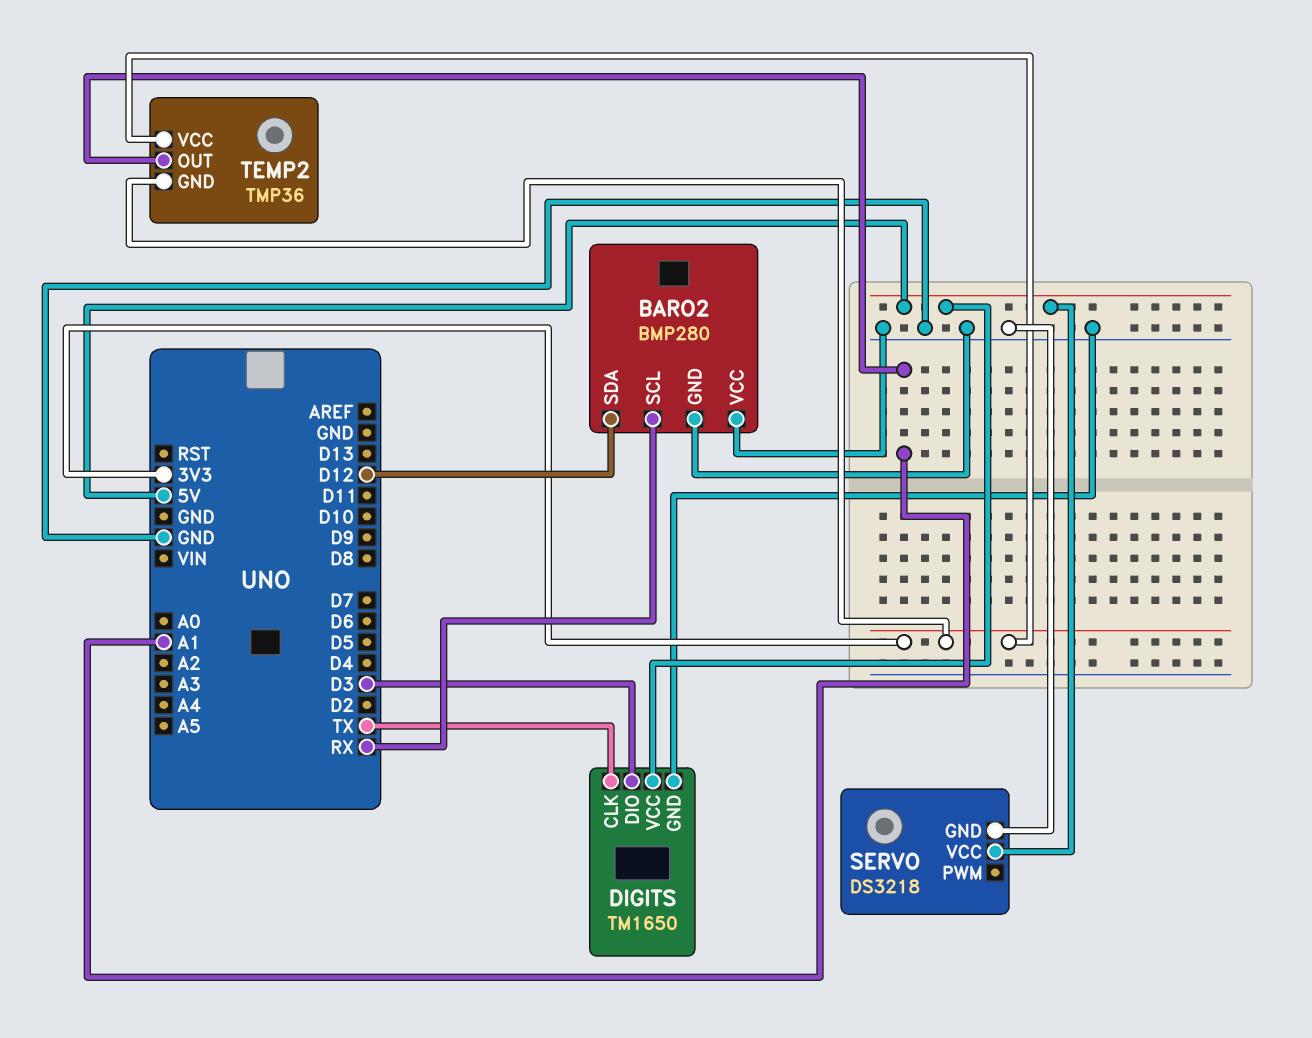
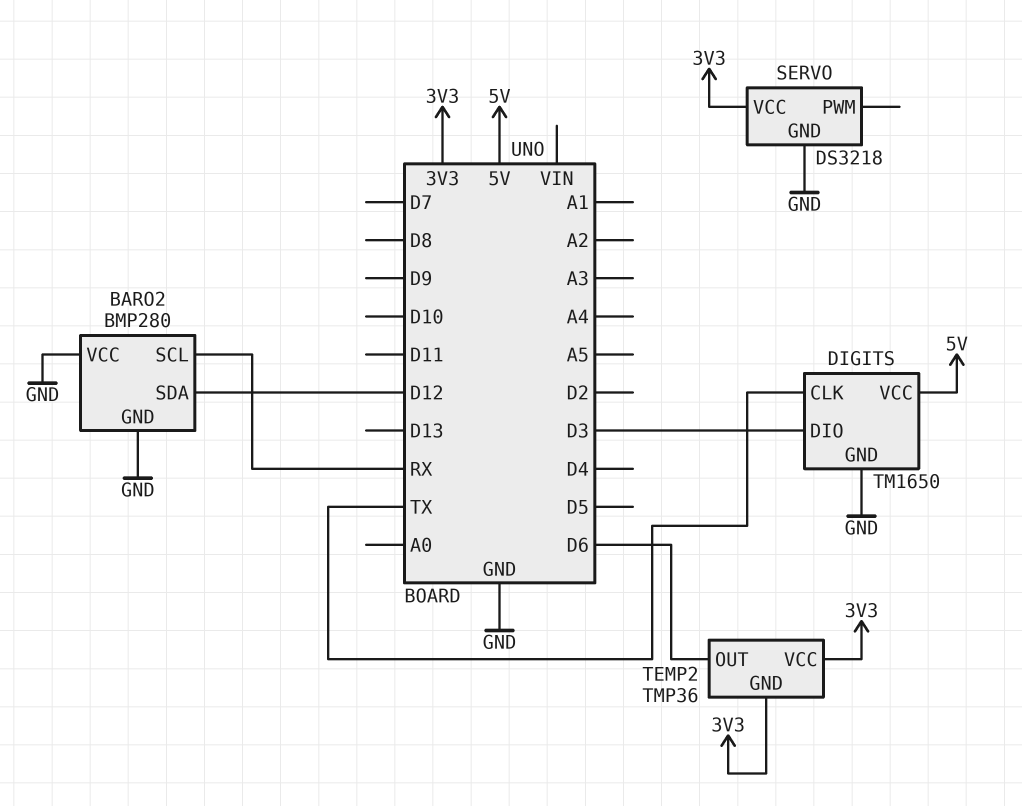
SERVO pin VCC: 5V -> 3V3
TEMP2 pin OUT: A1 -> D6

